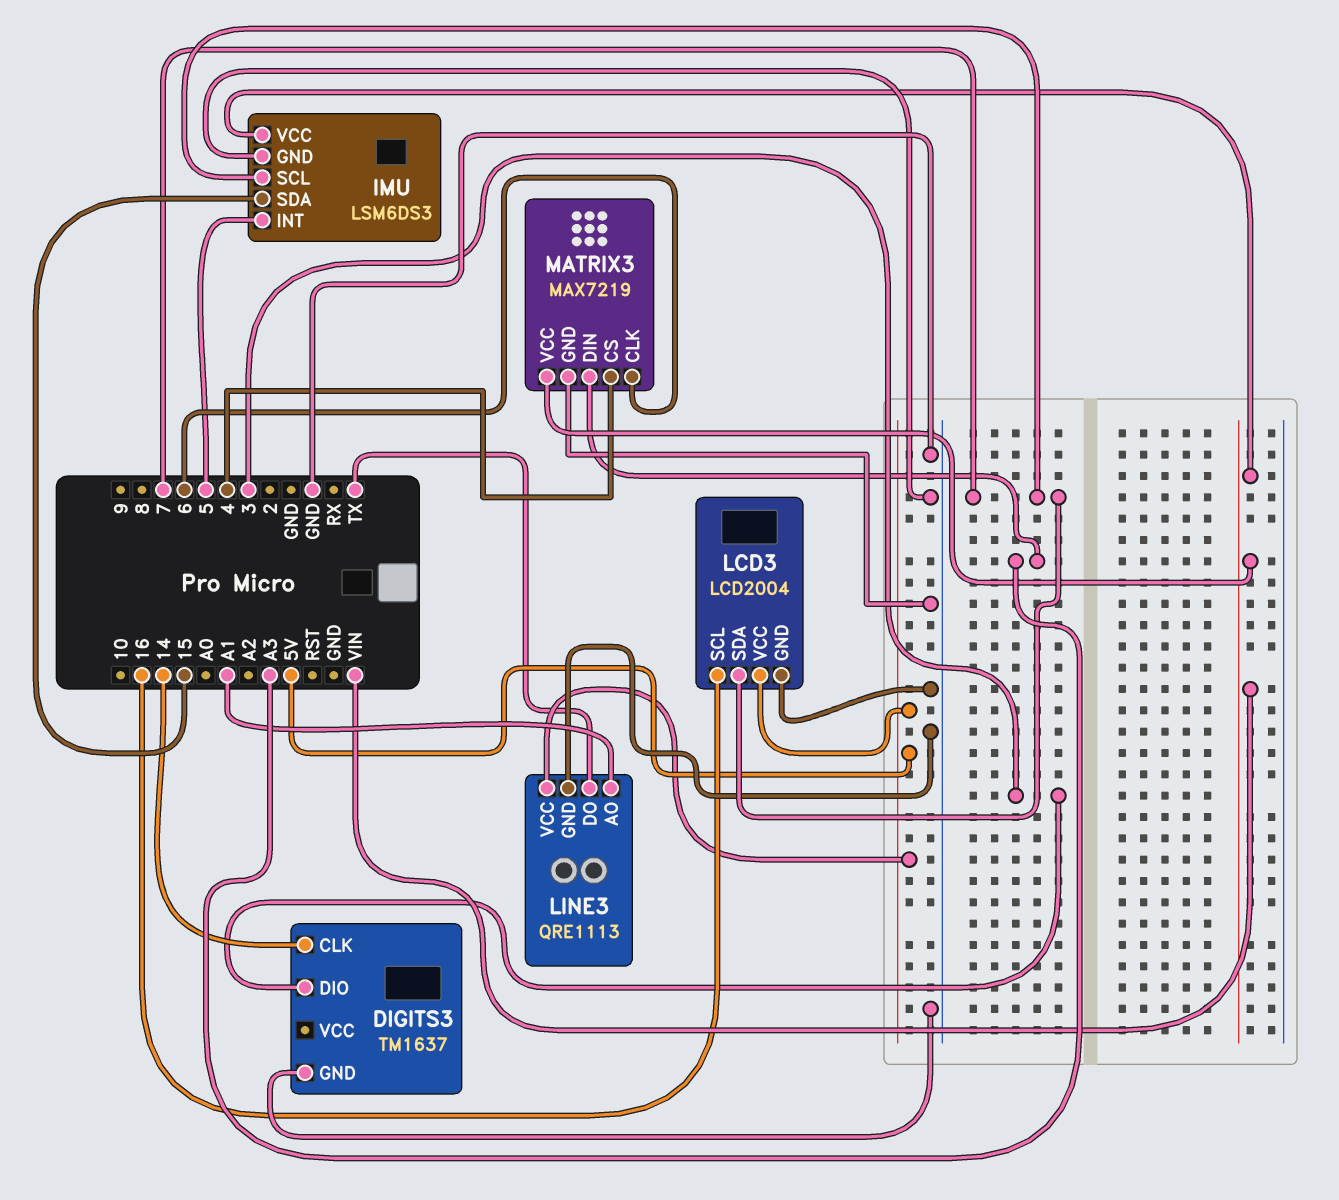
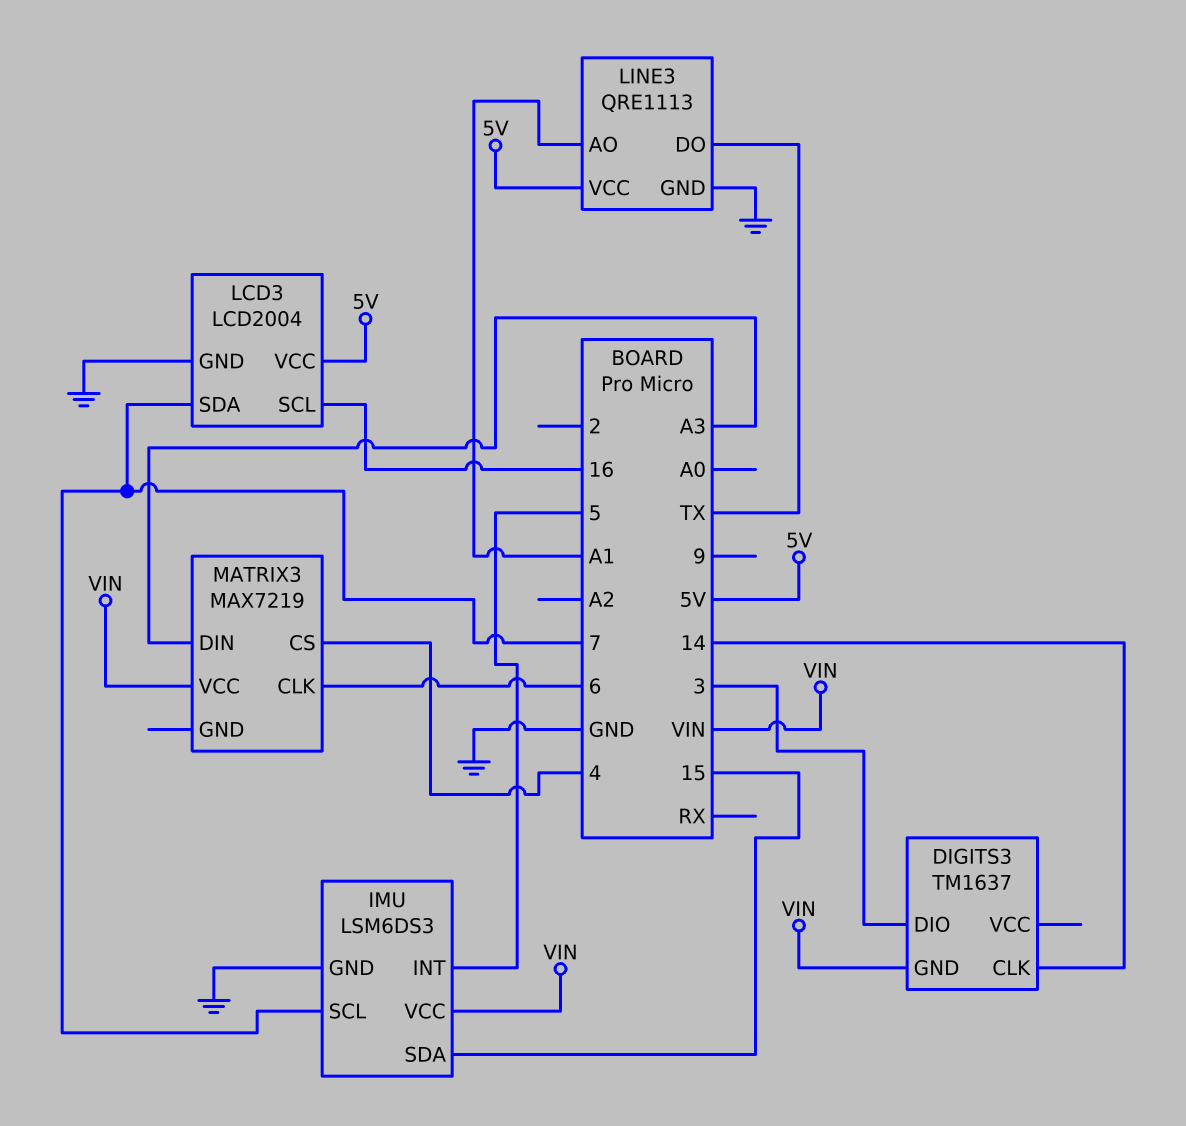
DIGITS3 pin GND: GND -> VIN
MATRIX3 pin GND: GND -> none

